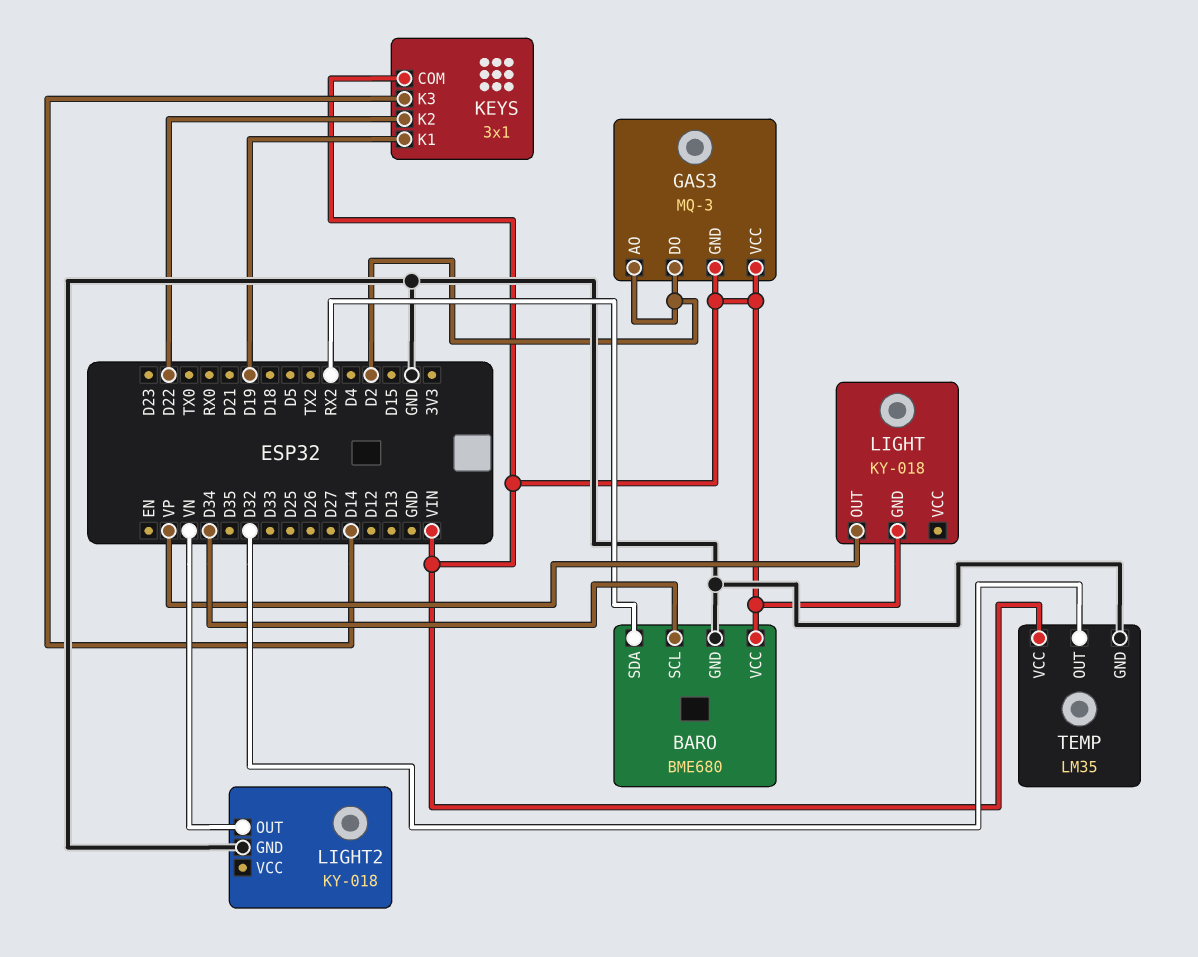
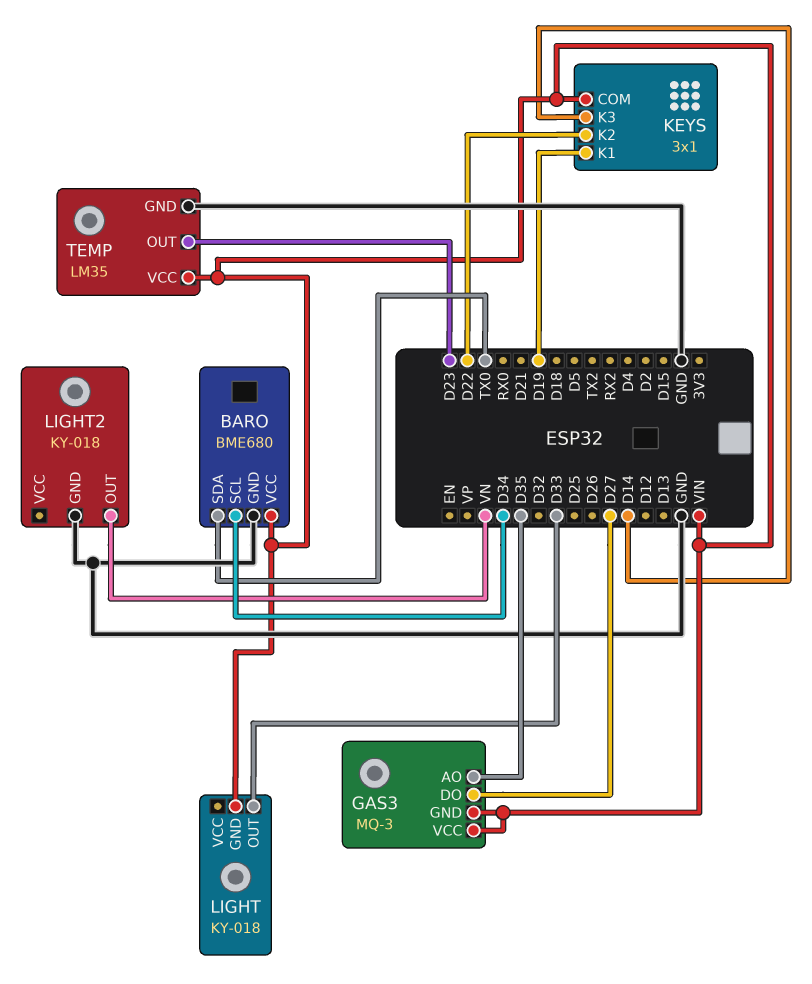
BARO pin SDA: RX2 -> TX0
GAS3 pin AO: D2 -> D35
GAS3 pin DO: D2 -> D27
LIGHT pin OUT: VP -> D33
TEMP pin OUT: D32 -> D23

